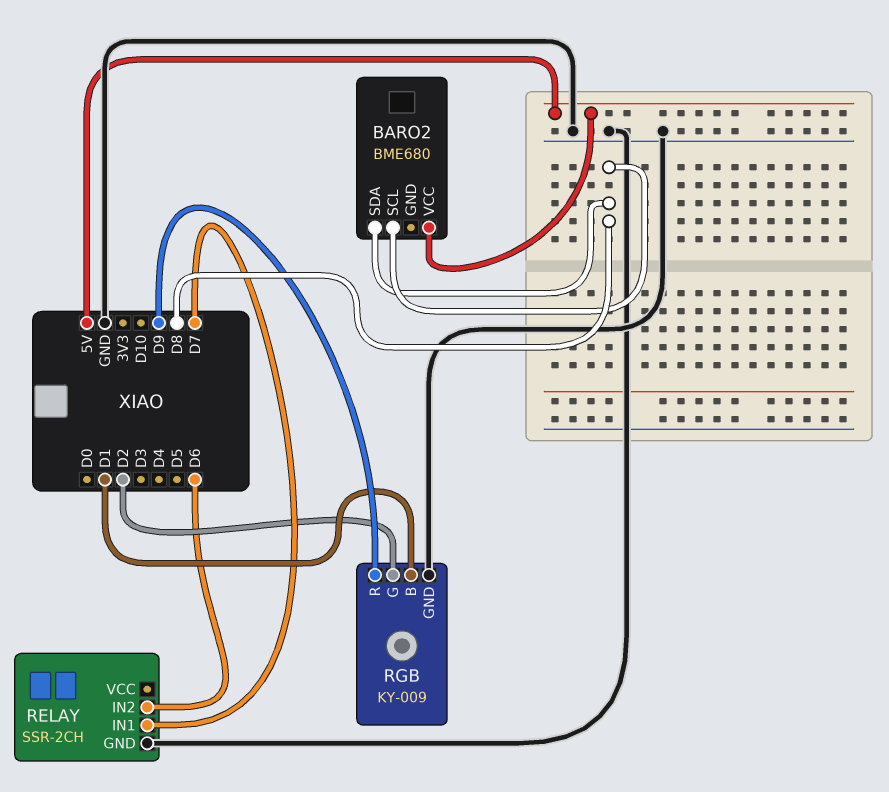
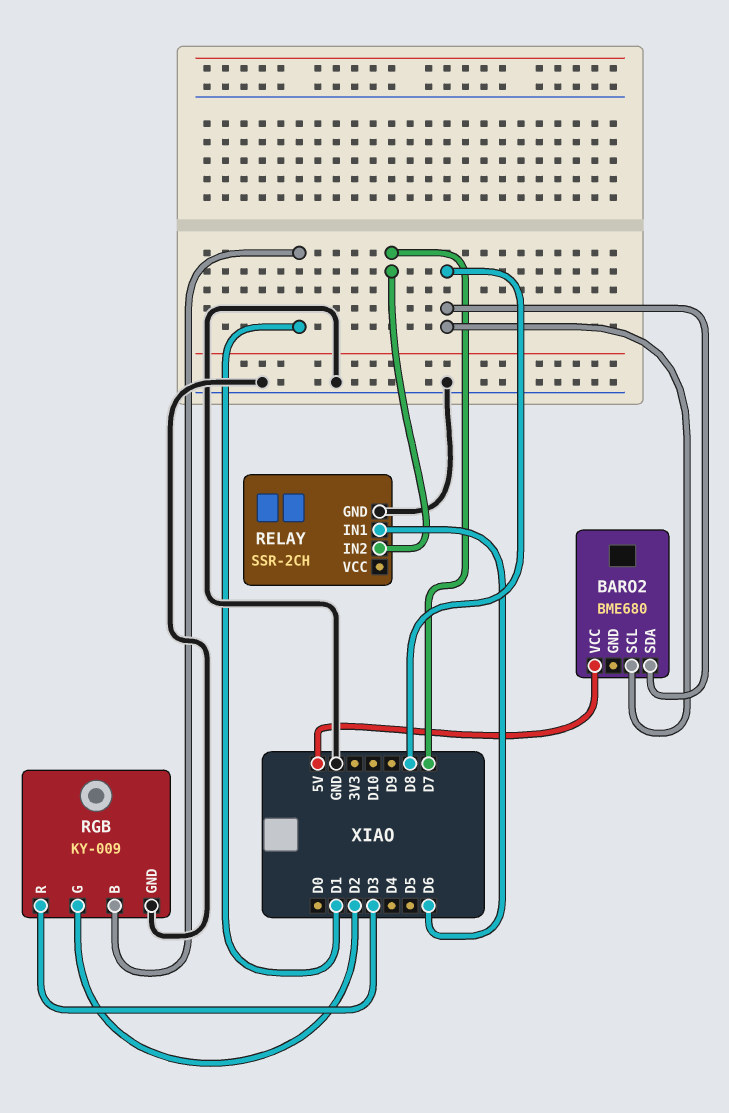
RELAY pin IN1: D7 -> D6
RELAY pin IN2: D6 -> D7
RGB pin R: D9 -> D3

